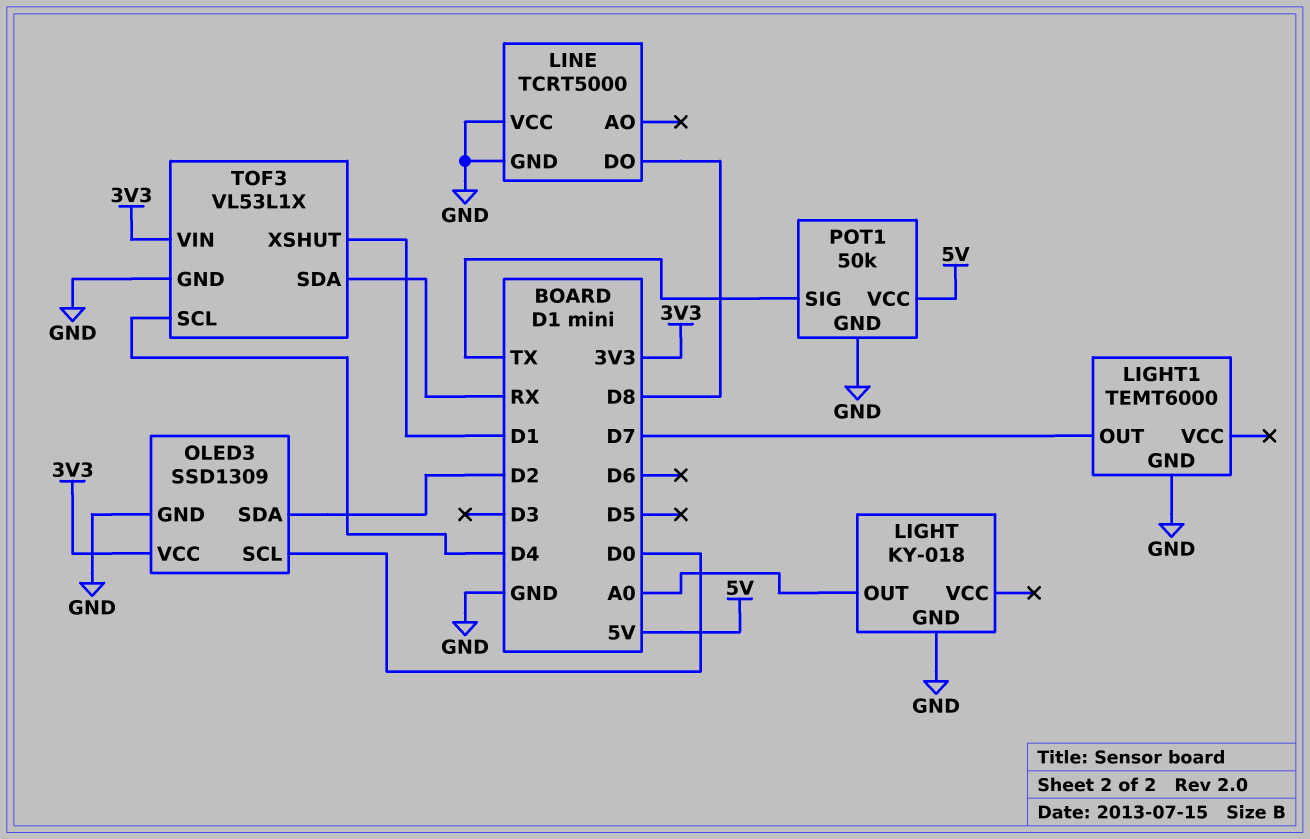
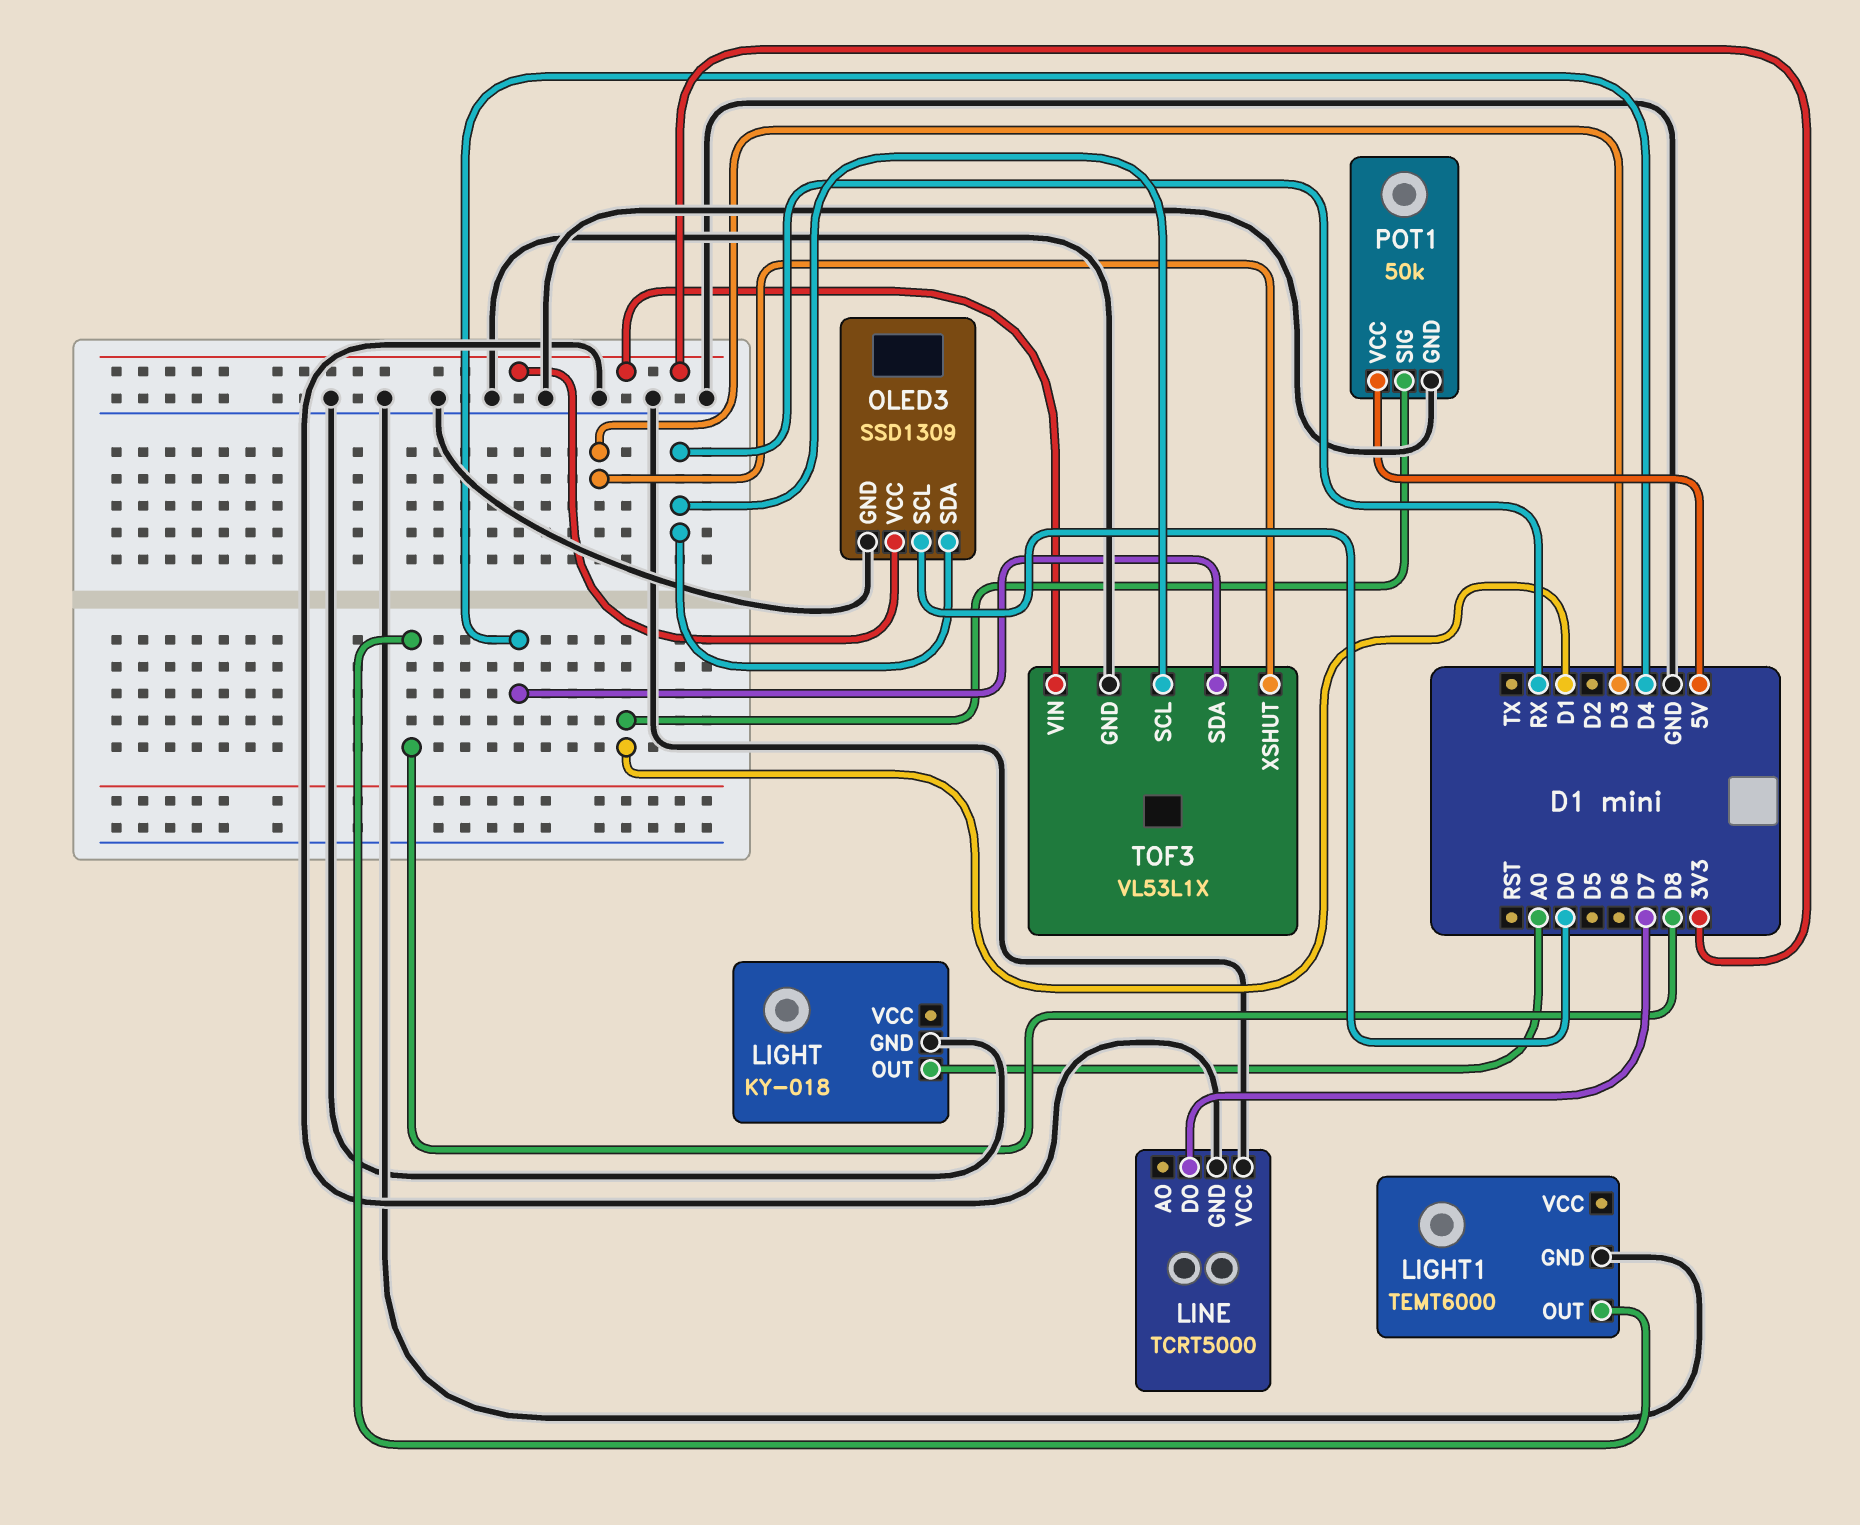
LIGHT1 pin OUT: D7 -> D8
LINE pin DO: D8 -> D7
OLED3 pin SDA: D2 -> RX
POT1 pin SIG: TX -> D1
TOF3 pin SCL: D4 -> RX
TOF3 pin SDA: RX -> D4
TOF3 pin XSHUT: D1 -> D3

